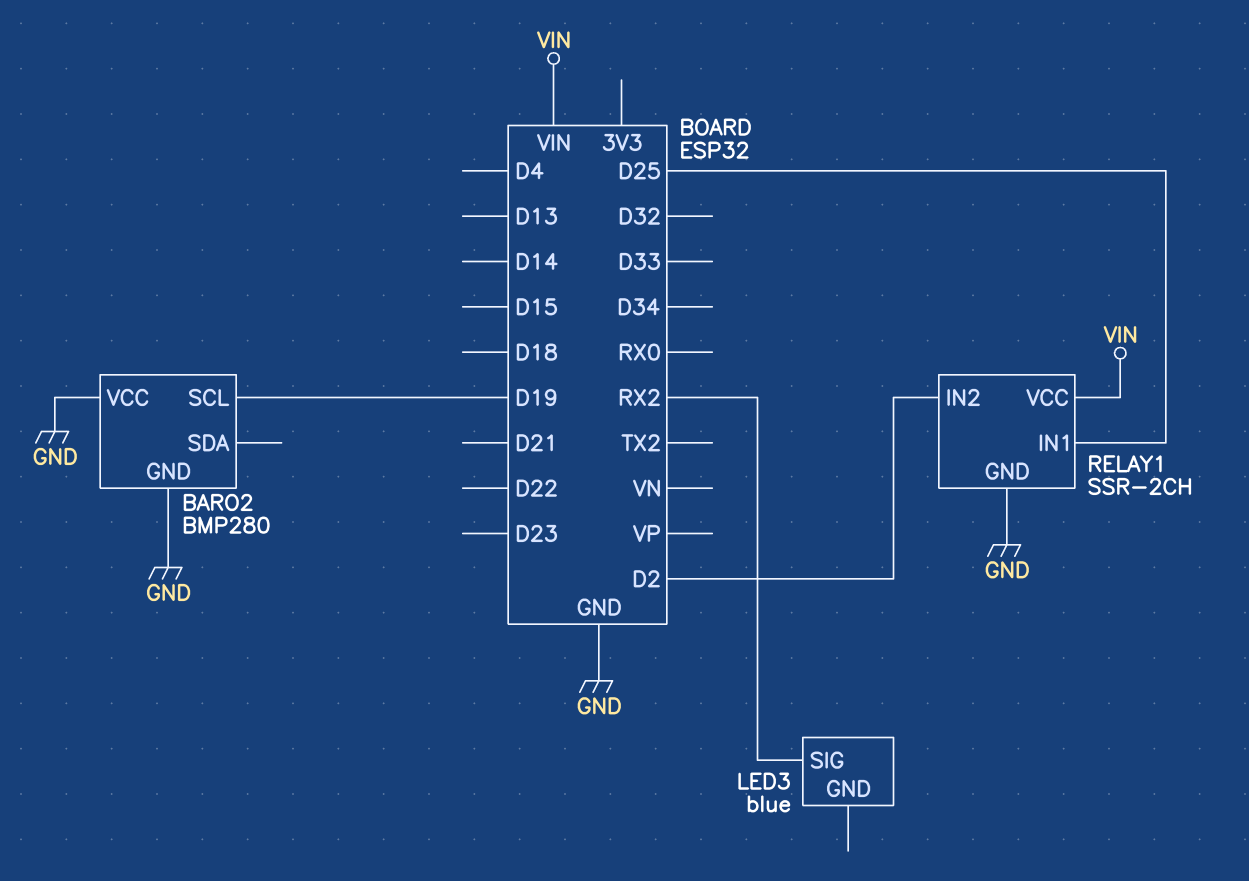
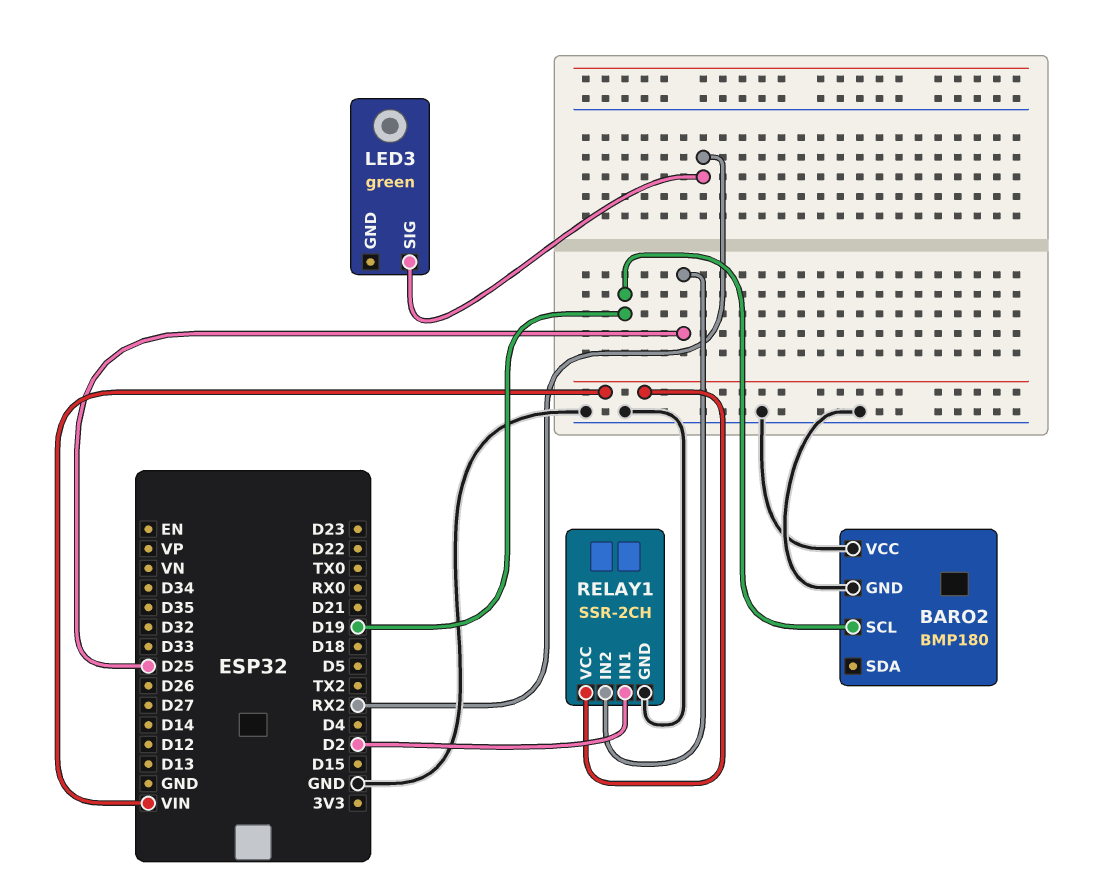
BARO2: BMP280 -> BMP180
LED3: blue -> green
RELAY1 pin IN1: D25 -> D2
RELAY1 pin IN2: D2 -> D25

